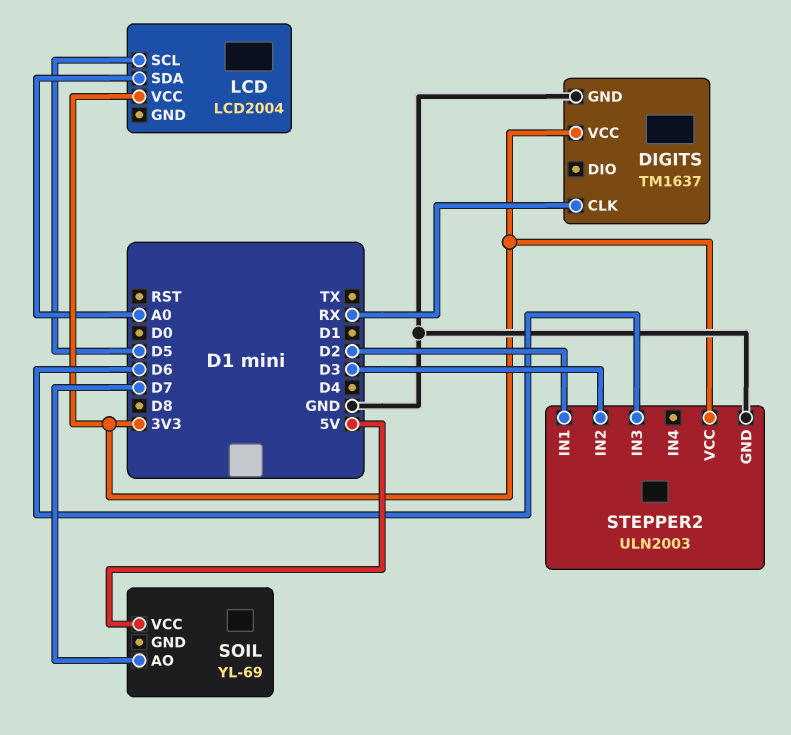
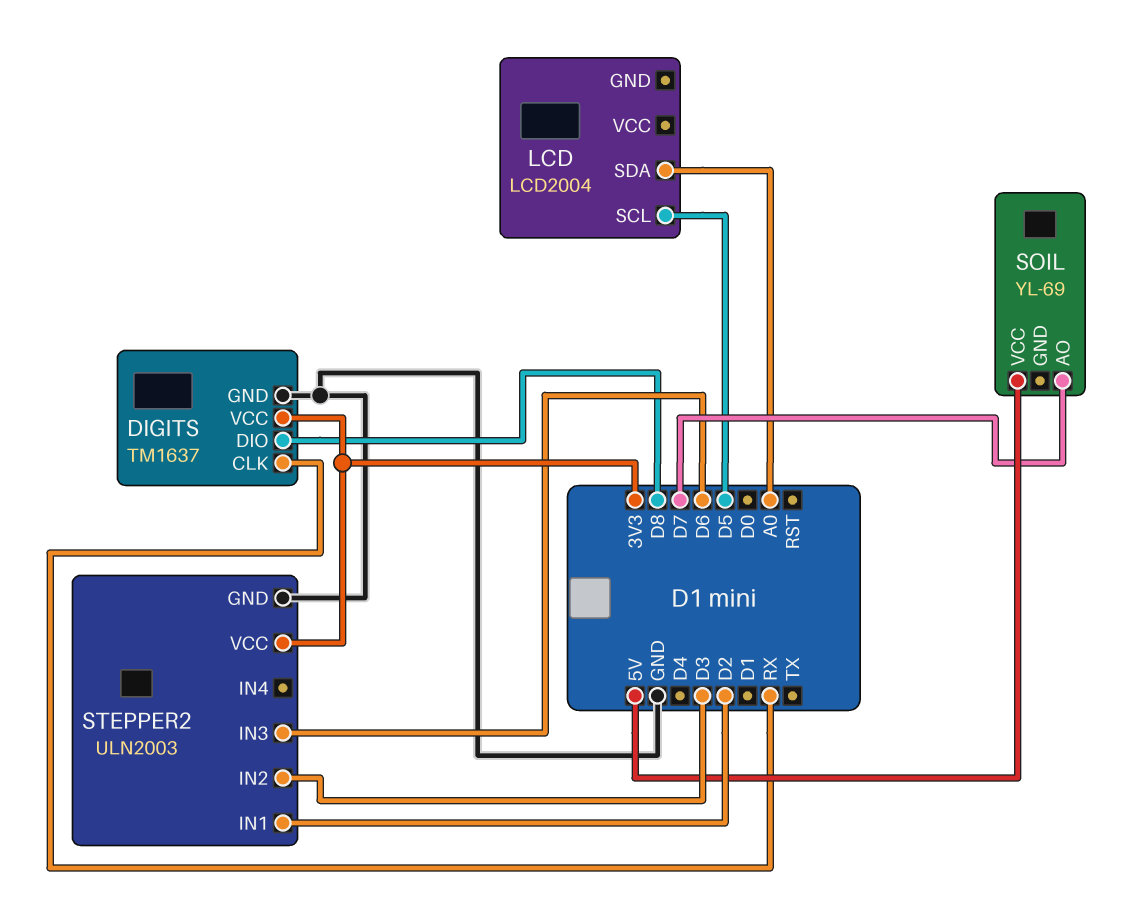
DIGITS pin DIO: none -> D8
LCD pin VCC: 3V3 -> none

